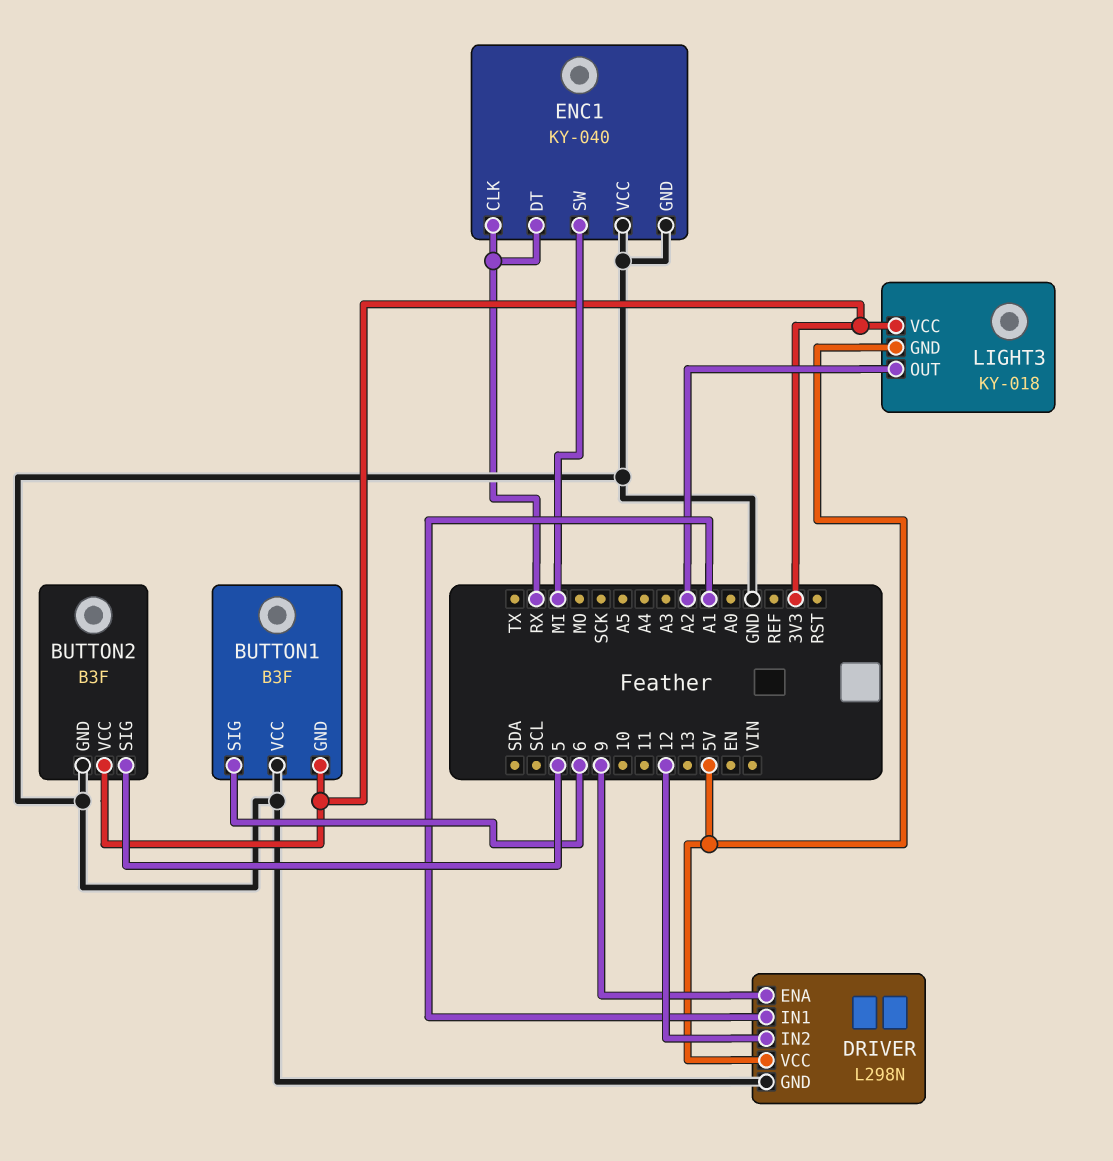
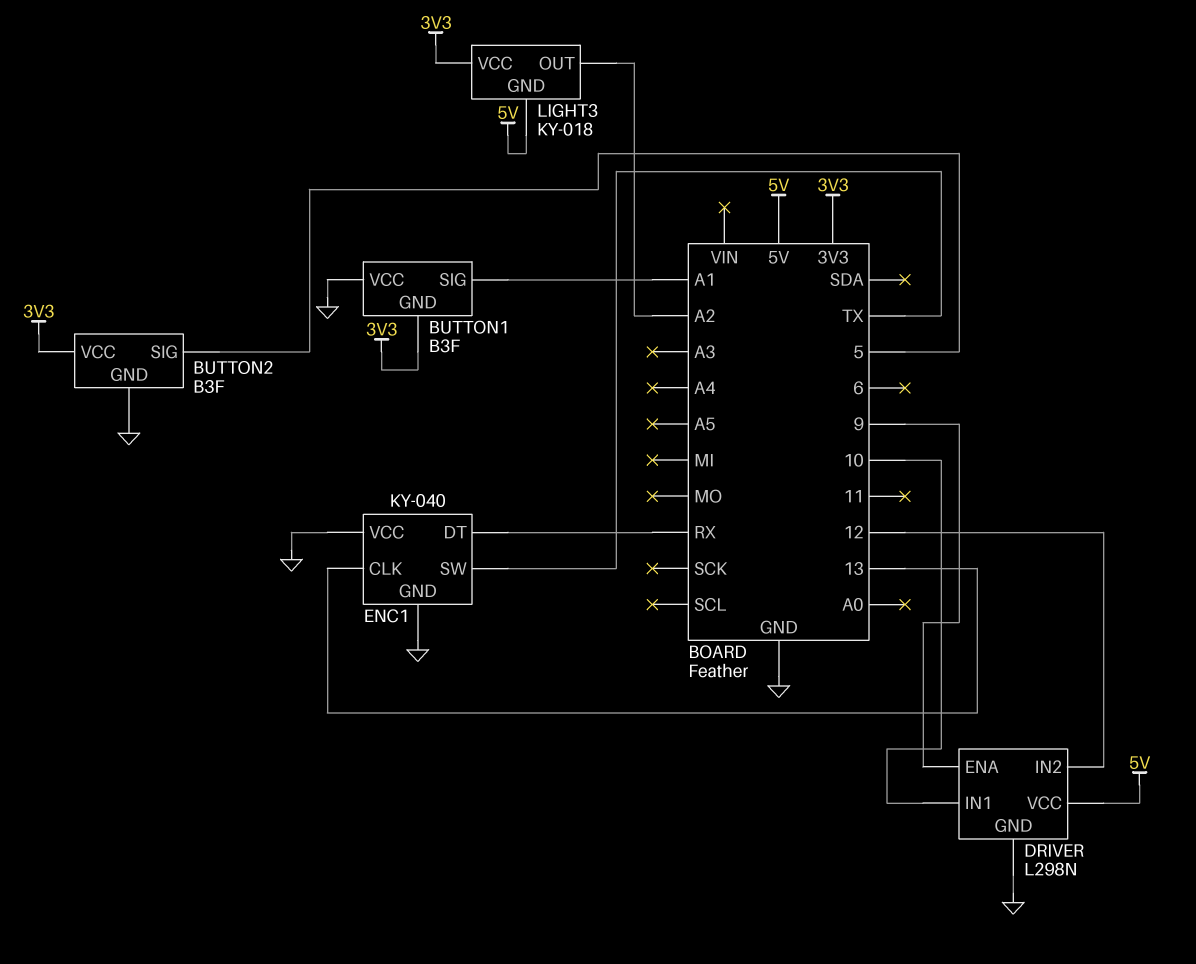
BUTTON1 pin SIG: 6 -> A1
DRIVER pin IN1: A1 -> 10
ENC1 pin CLK: RX -> 13
ENC1 pin SW: MI -> TX

